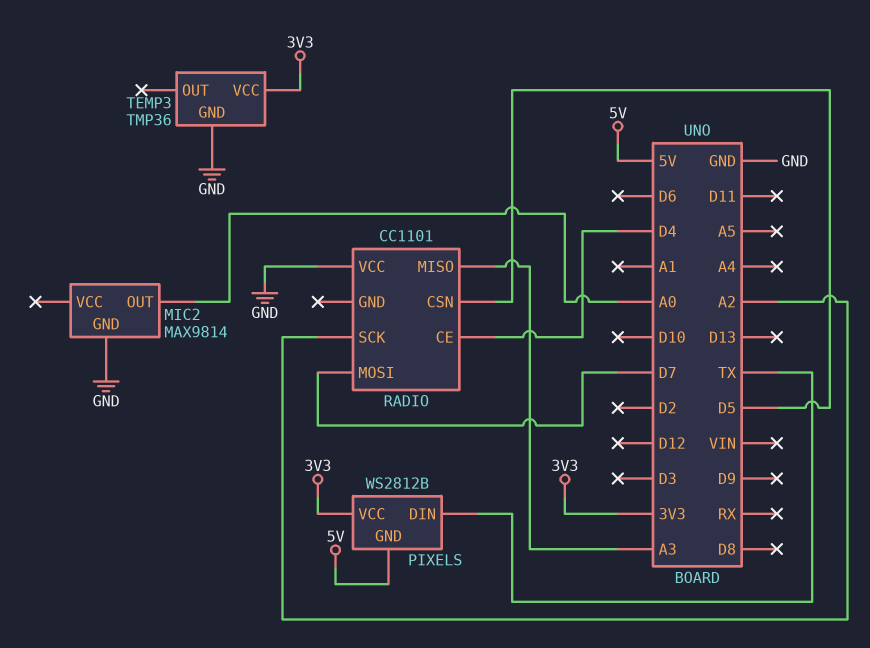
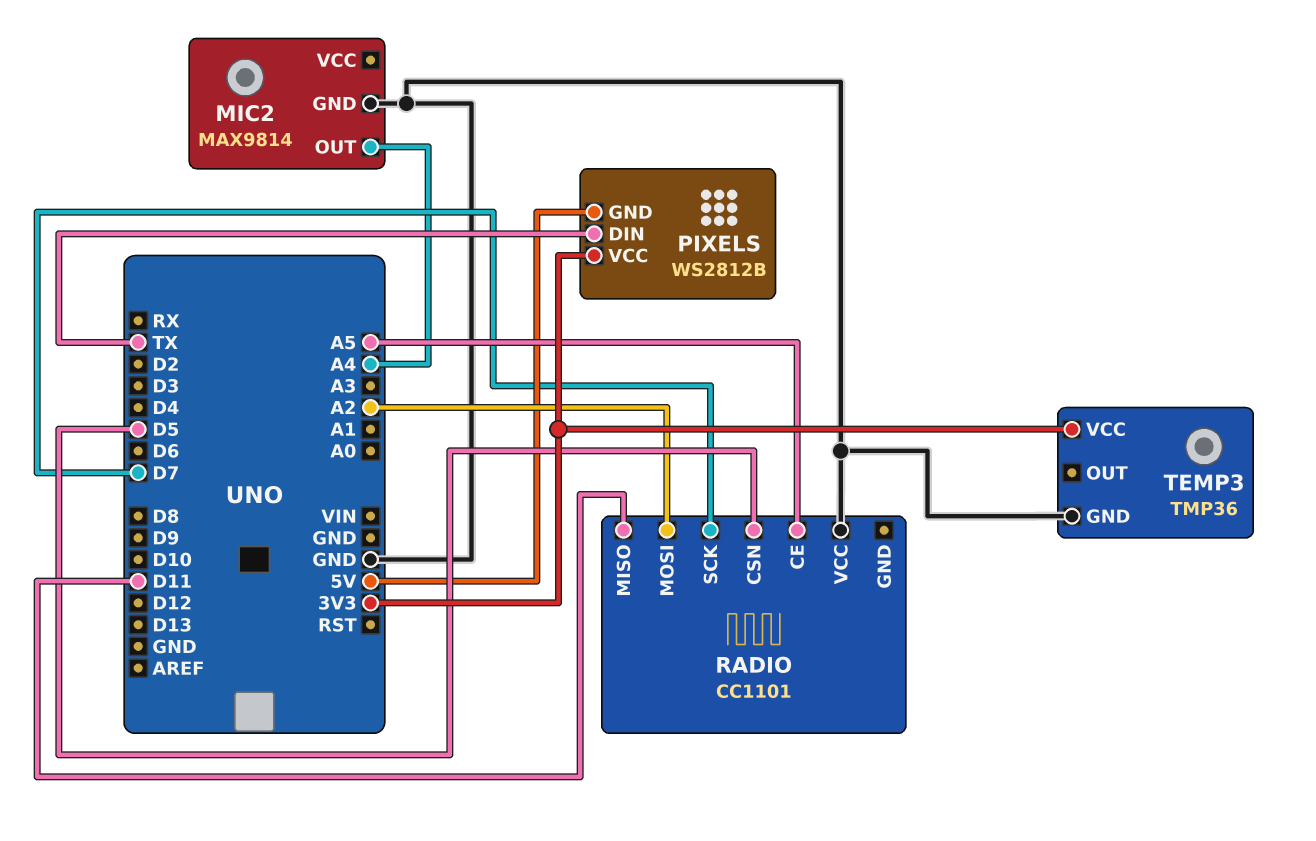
MIC2 pin OUT: A0 -> A4
RADIO pin CE: D4 -> A5
RADIO pin MISO: A3 -> D11
RADIO pin MOSI: D7 -> A2
RADIO pin SCK: A2 -> D7

